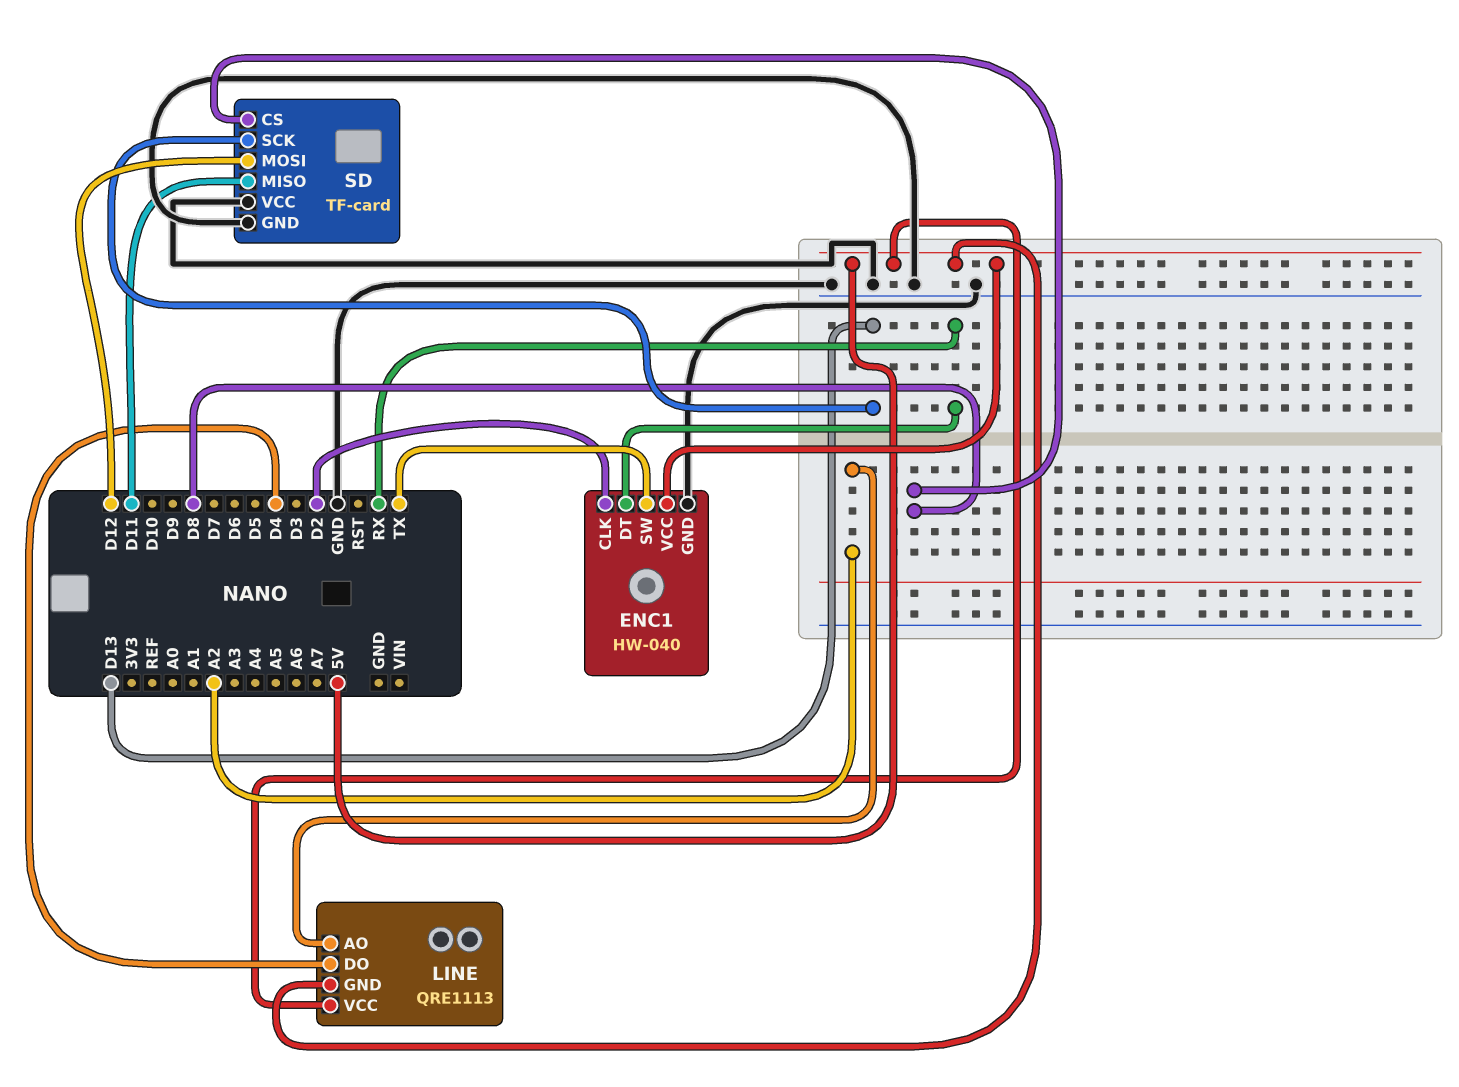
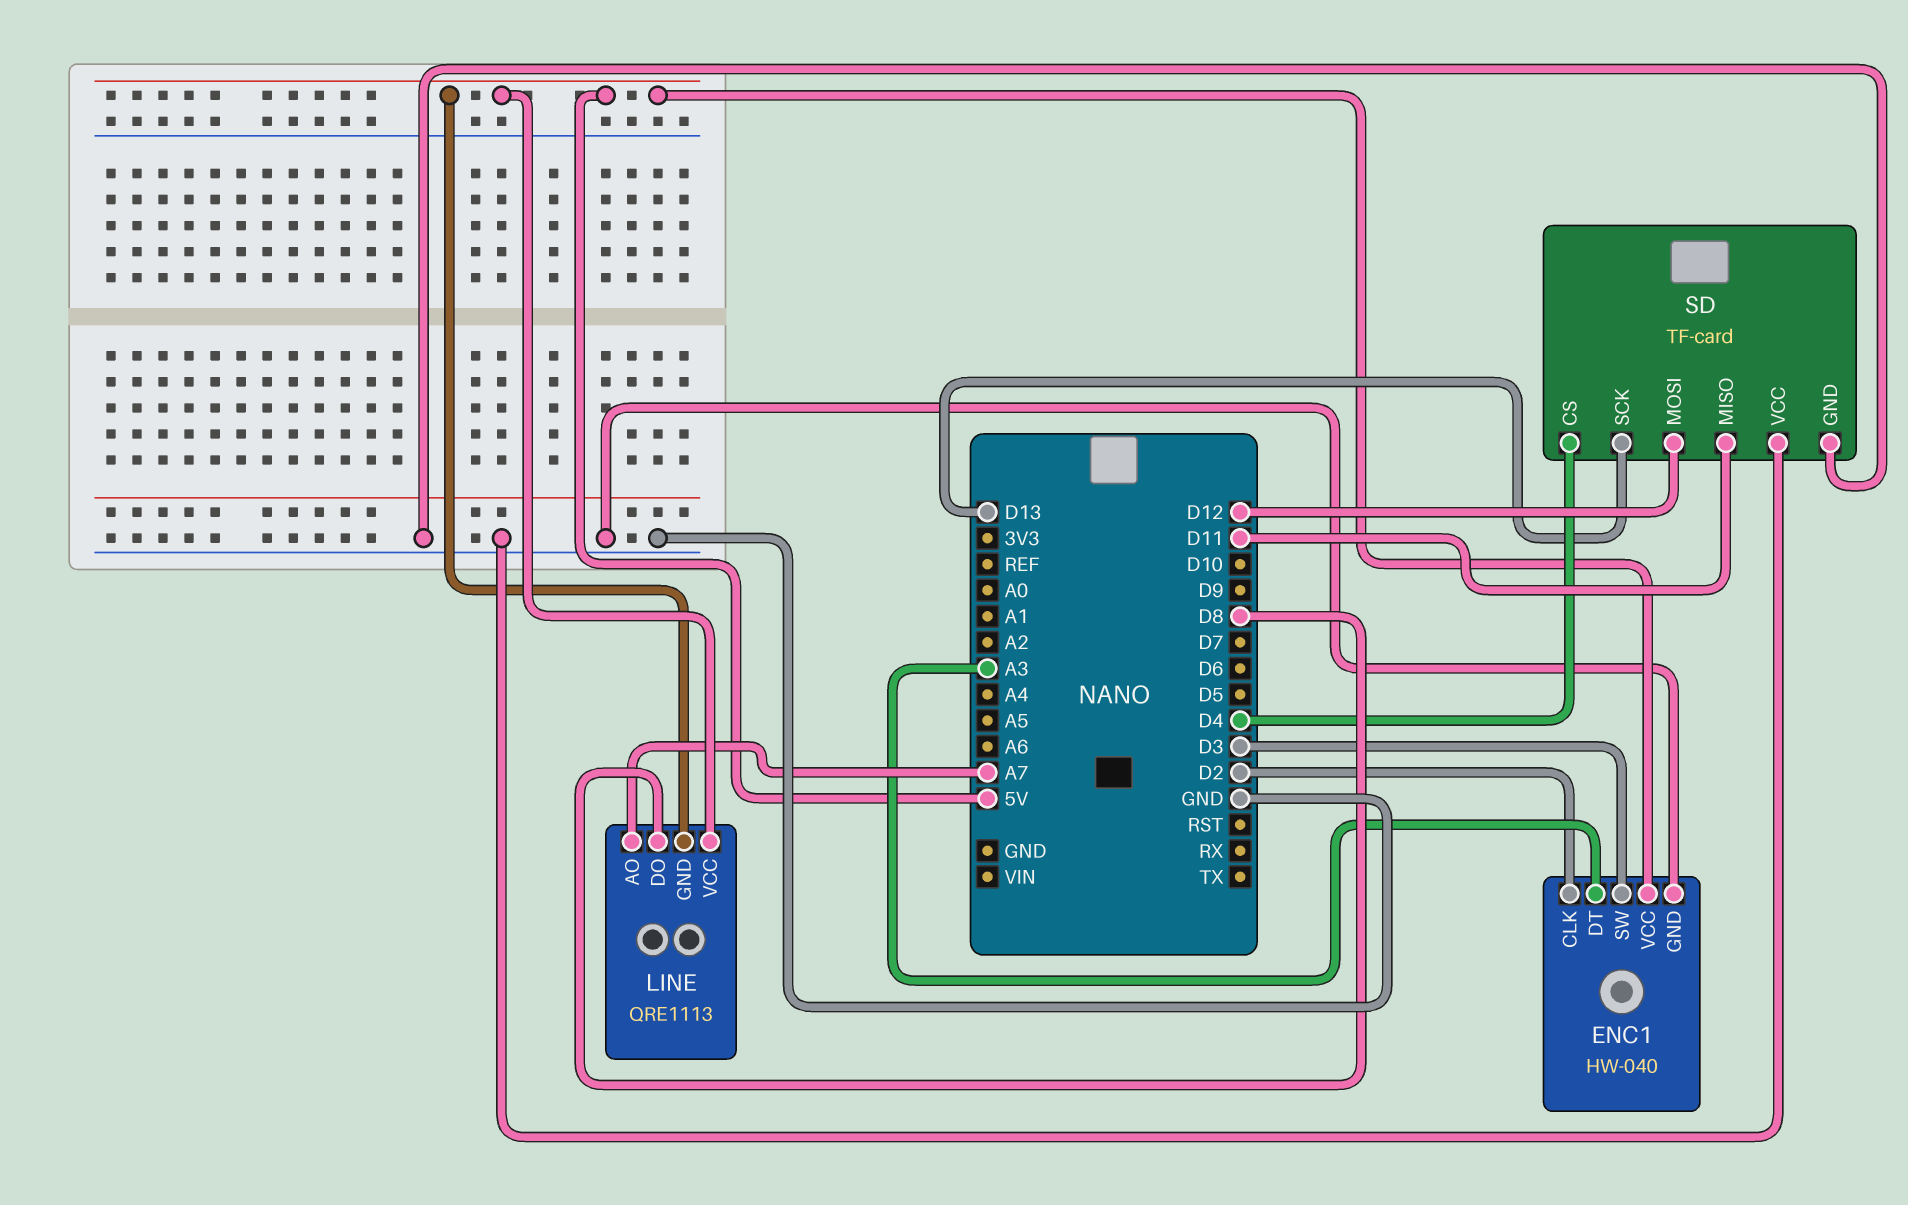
ENC1 pin DT: RX -> A3
ENC1 pin SW: TX -> D3
LINE pin AO: A2 -> A7
LINE pin DO: D4 -> D8
SD pin CS: D8 -> D4

